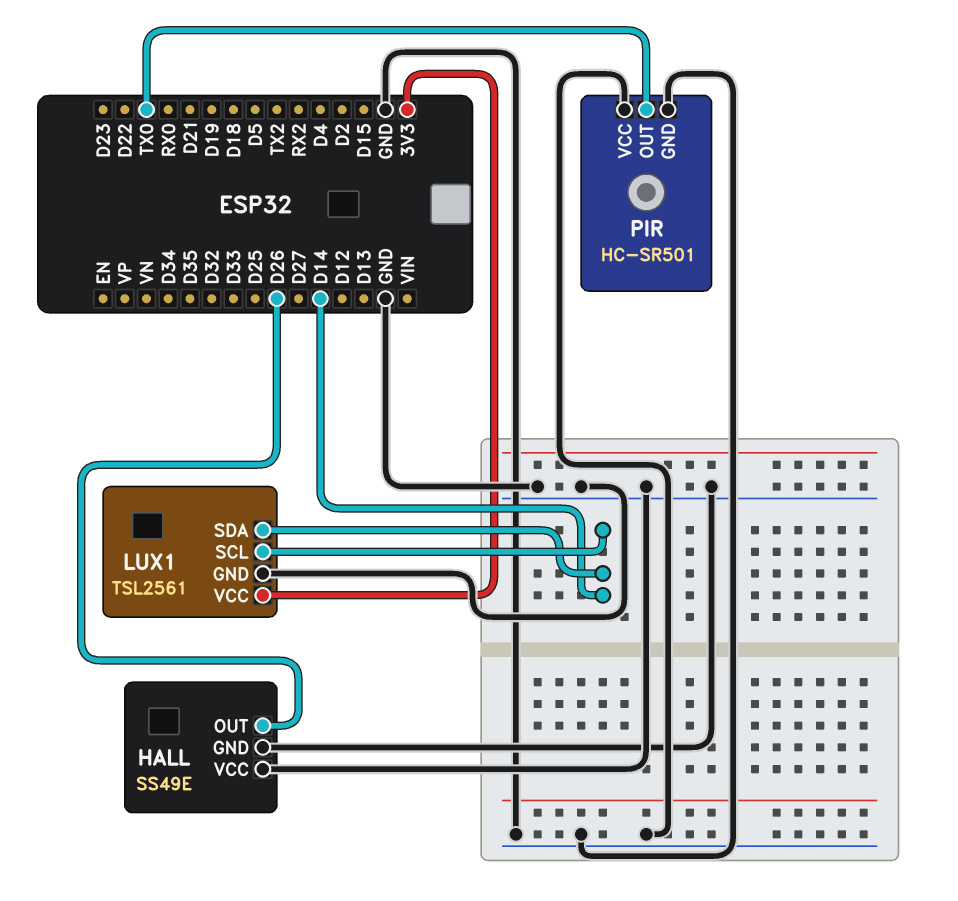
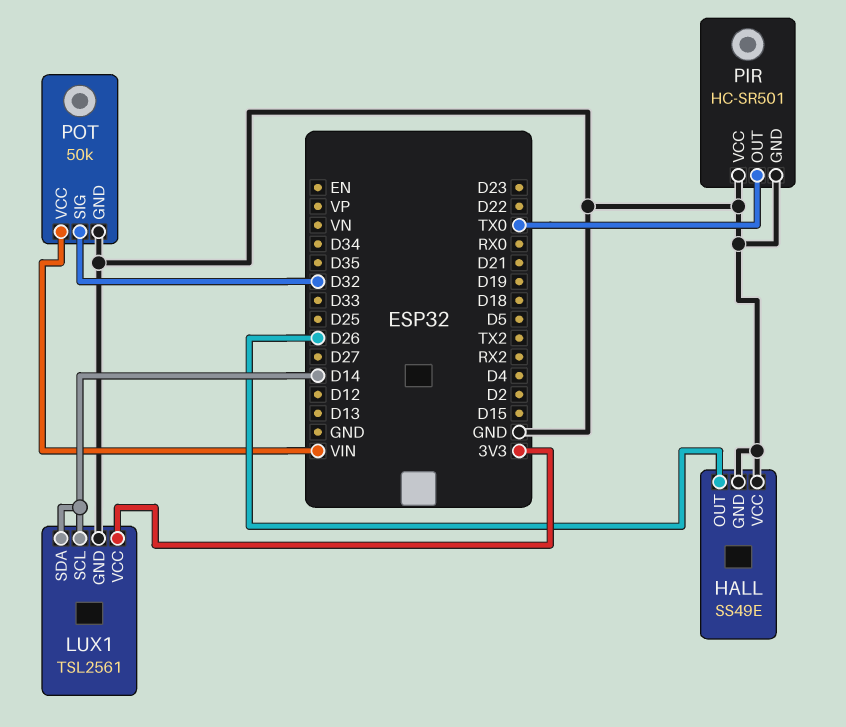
POT: none -> 50k
POT pin GND: none -> GND
POT pin SIG: none -> D32
POT pin VCC: none -> VIN

